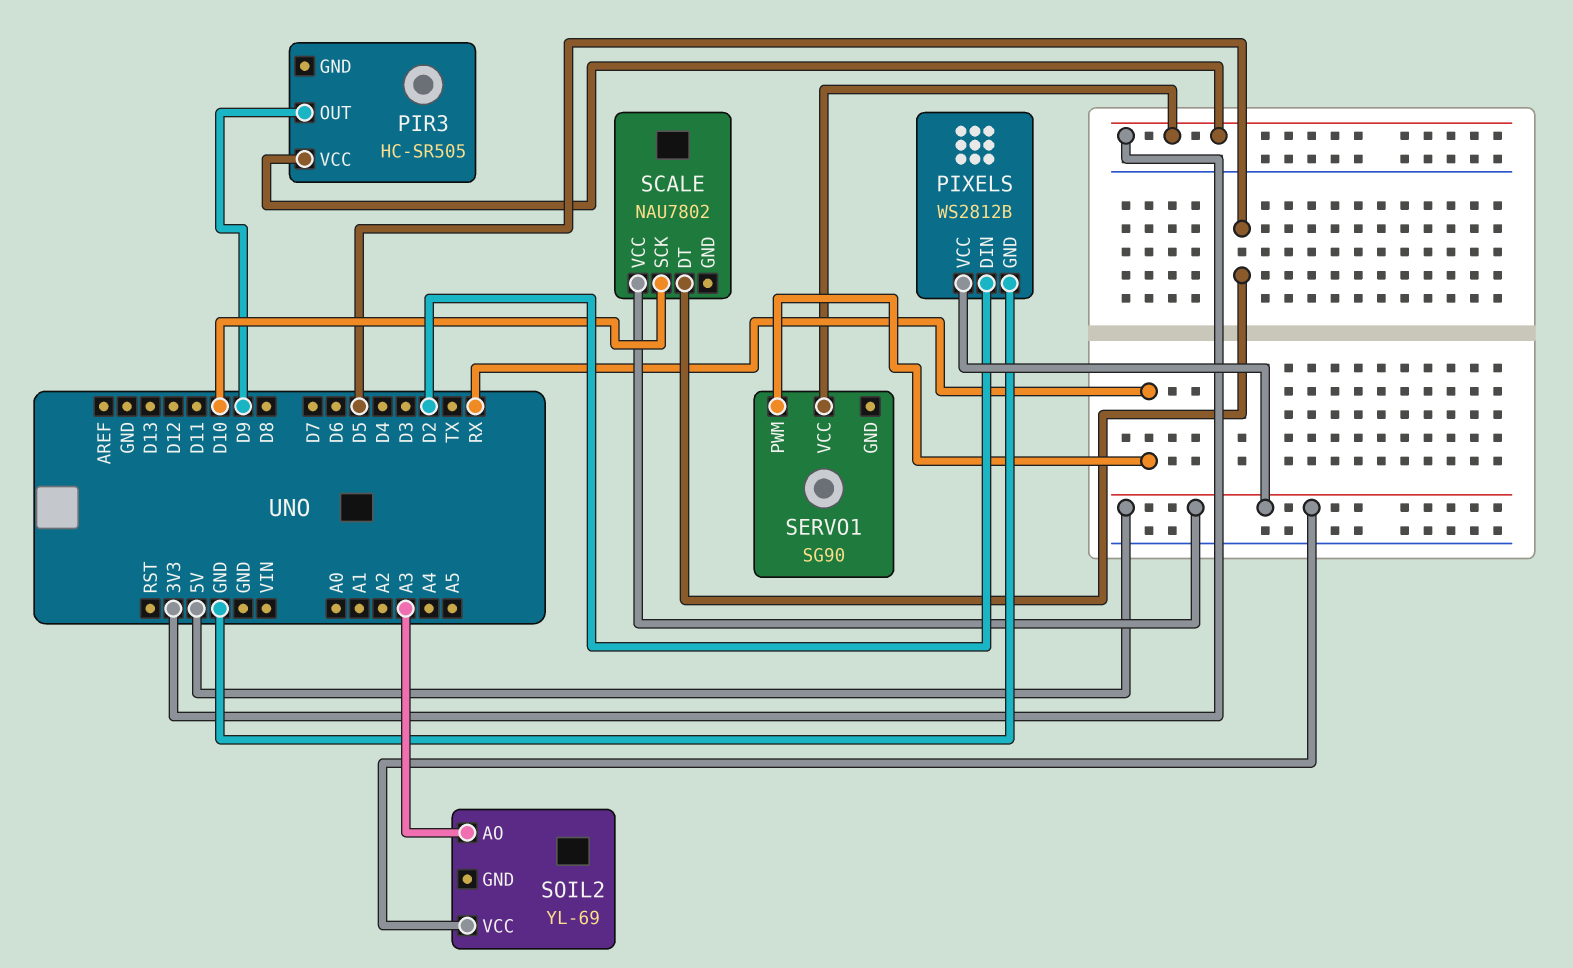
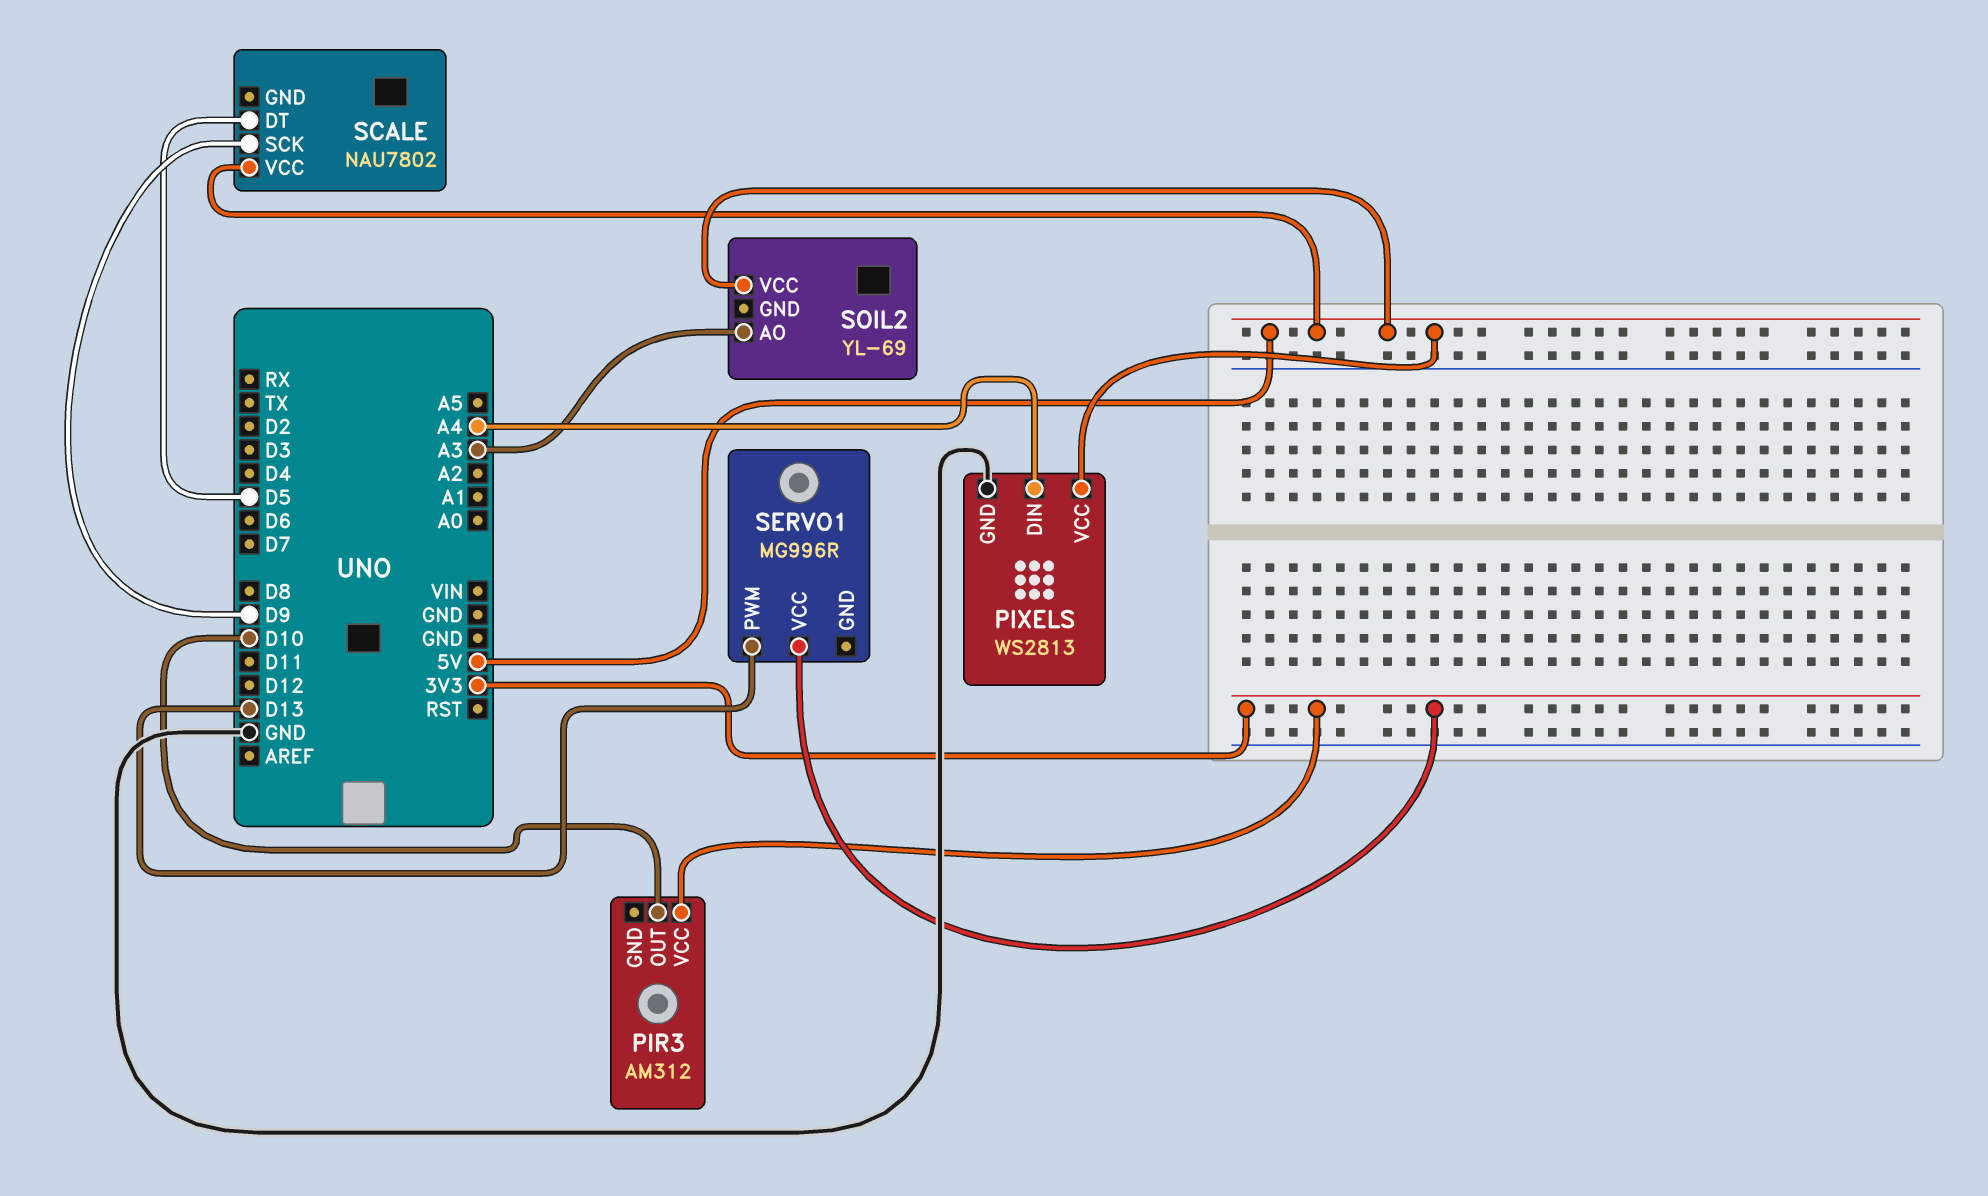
PIR3: HC-SR505 -> AM312
PIR3 pin OUT: D9 -> D10
PIXELS: WS2812B -> WS2813
PIXELS pin DIN: D2 -> A4
SCALE pin SCK: D10 -> D9
SERVO1: SG90 -> MG996R
SERVO1 pin PWM: RX -> D13

